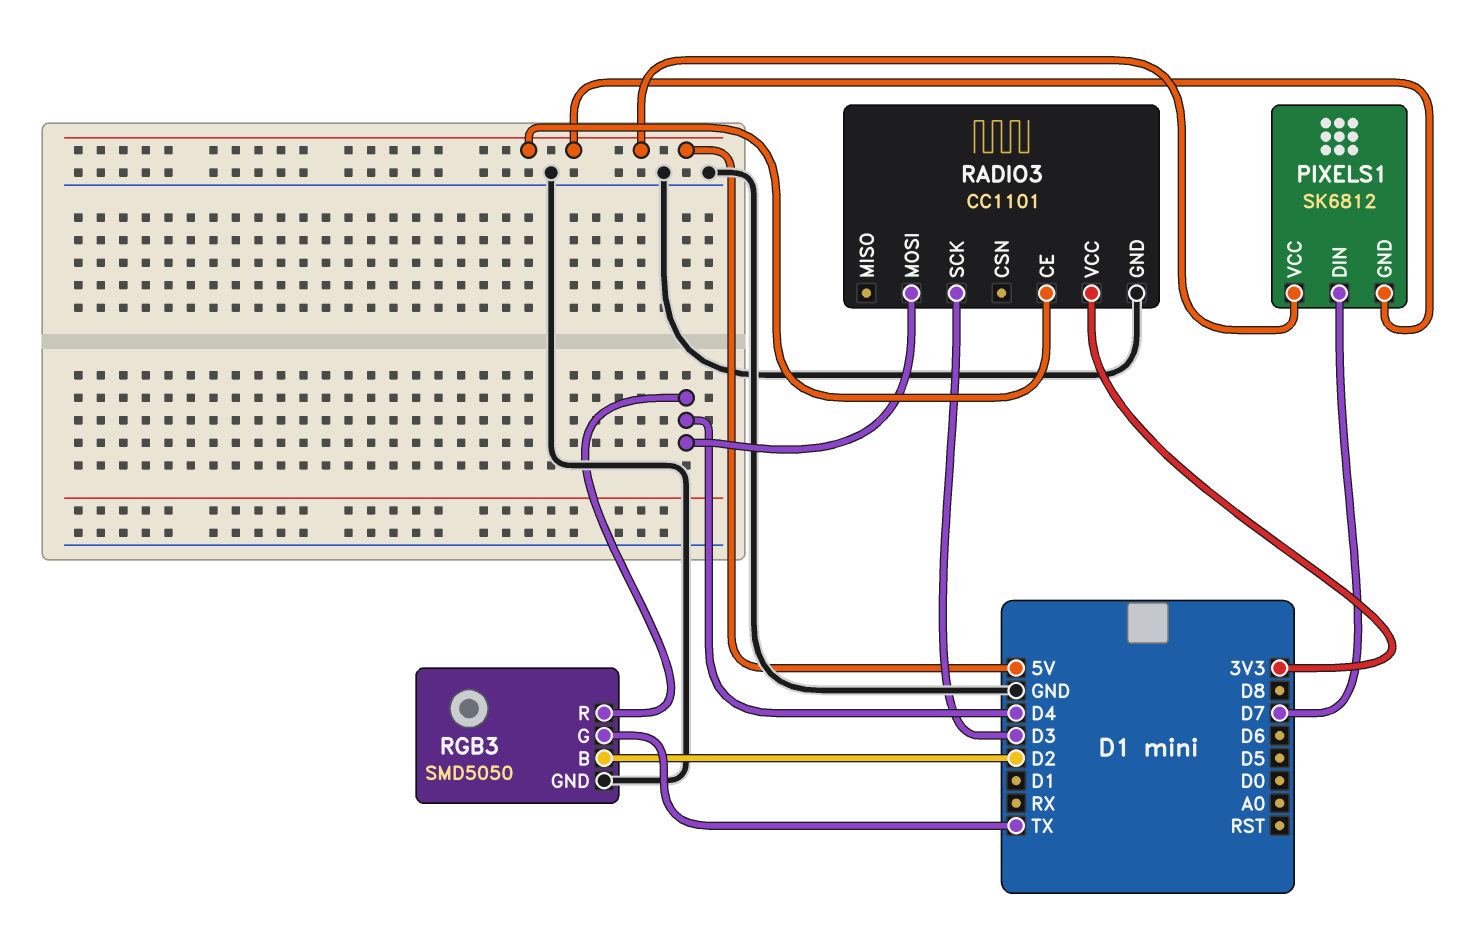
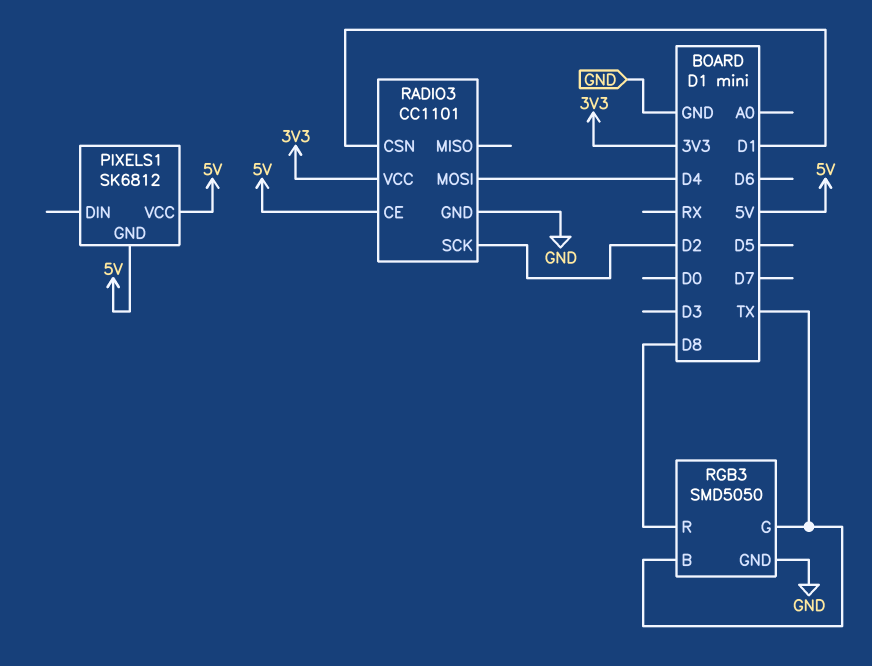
PIXELS1 pin DIN: D7 -> none
RADIO3 pin CSN: none -> D1
RADIO3 pin SCK: D3 -> D2
RGB3 pin B: D2 -> TX
RGB3 pin R: D4 -> D8

